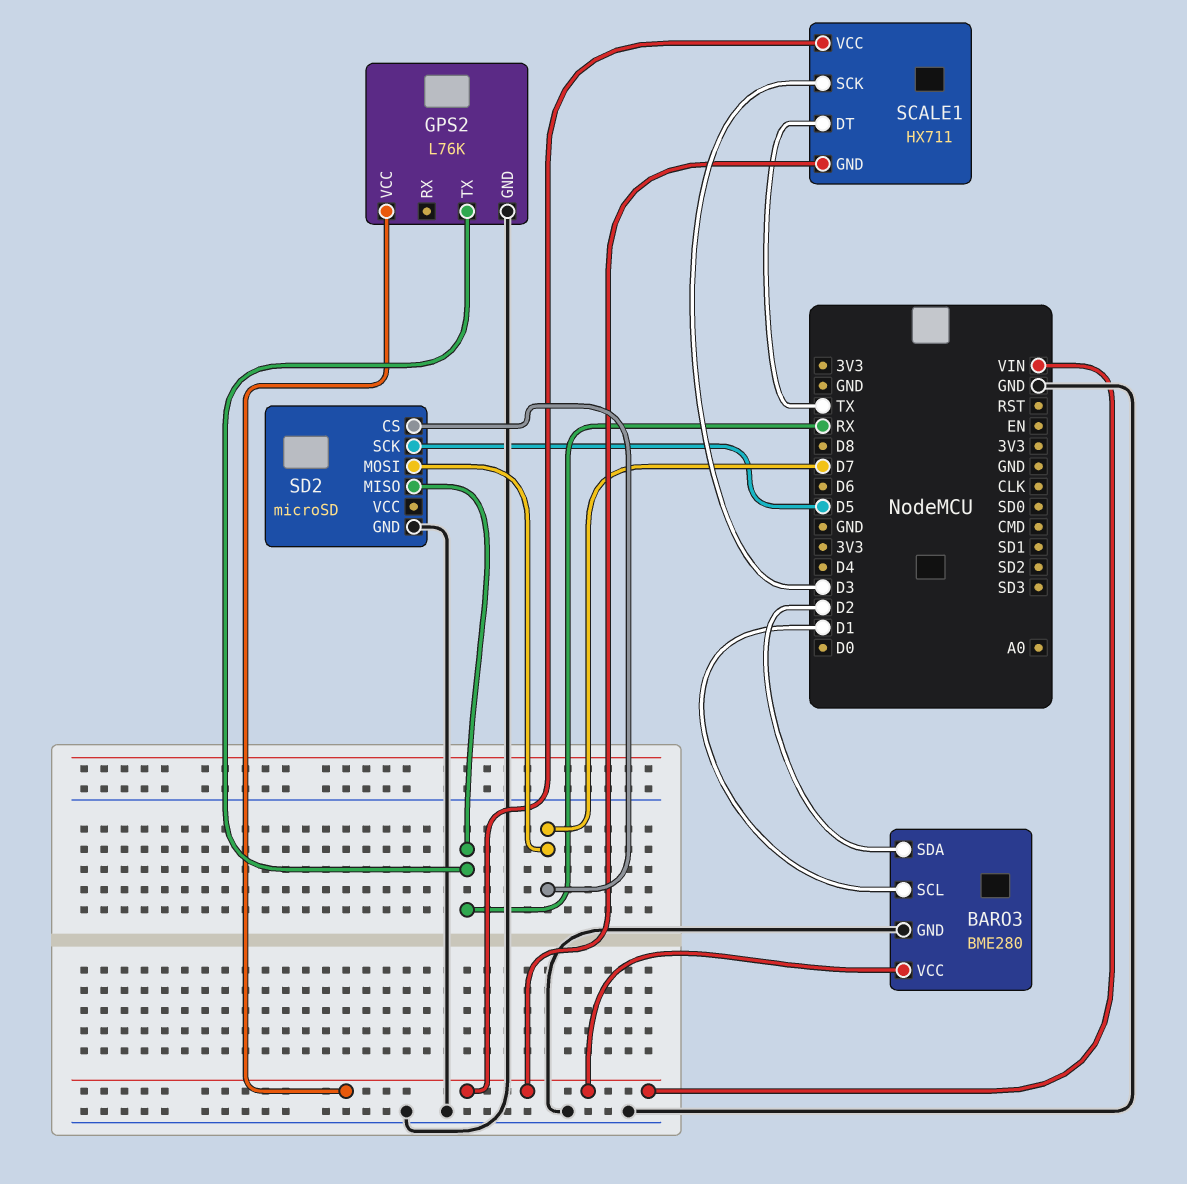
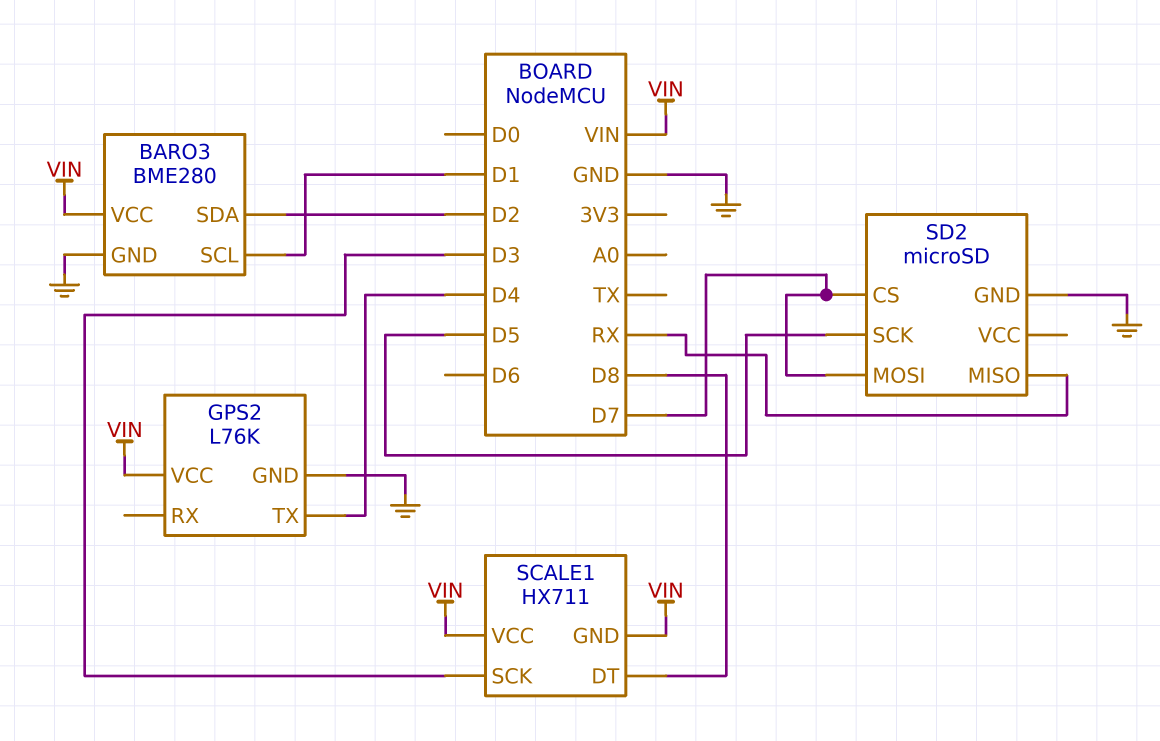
GPS2 pin TX: RX -> D4
SCALE1 pin DT: TX -> D8

